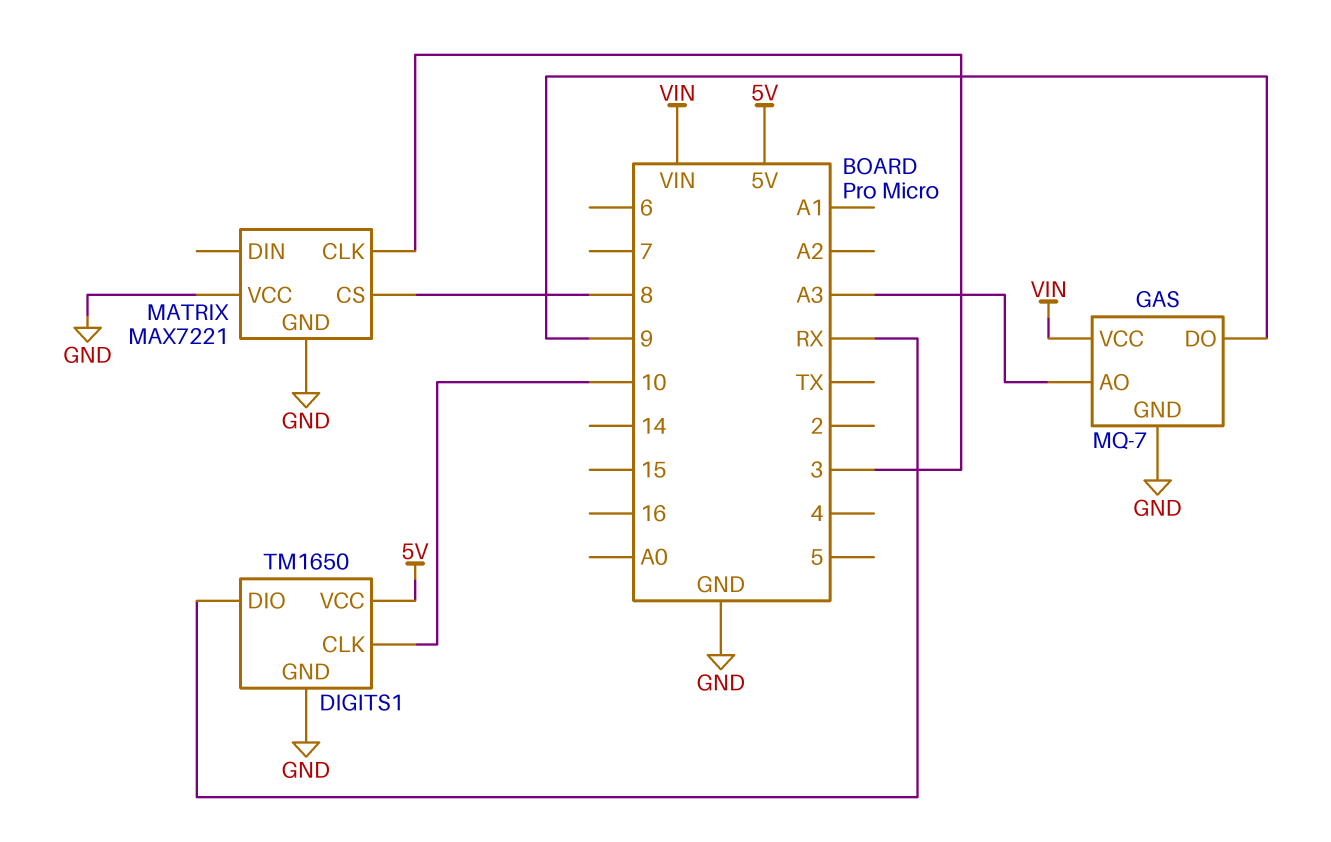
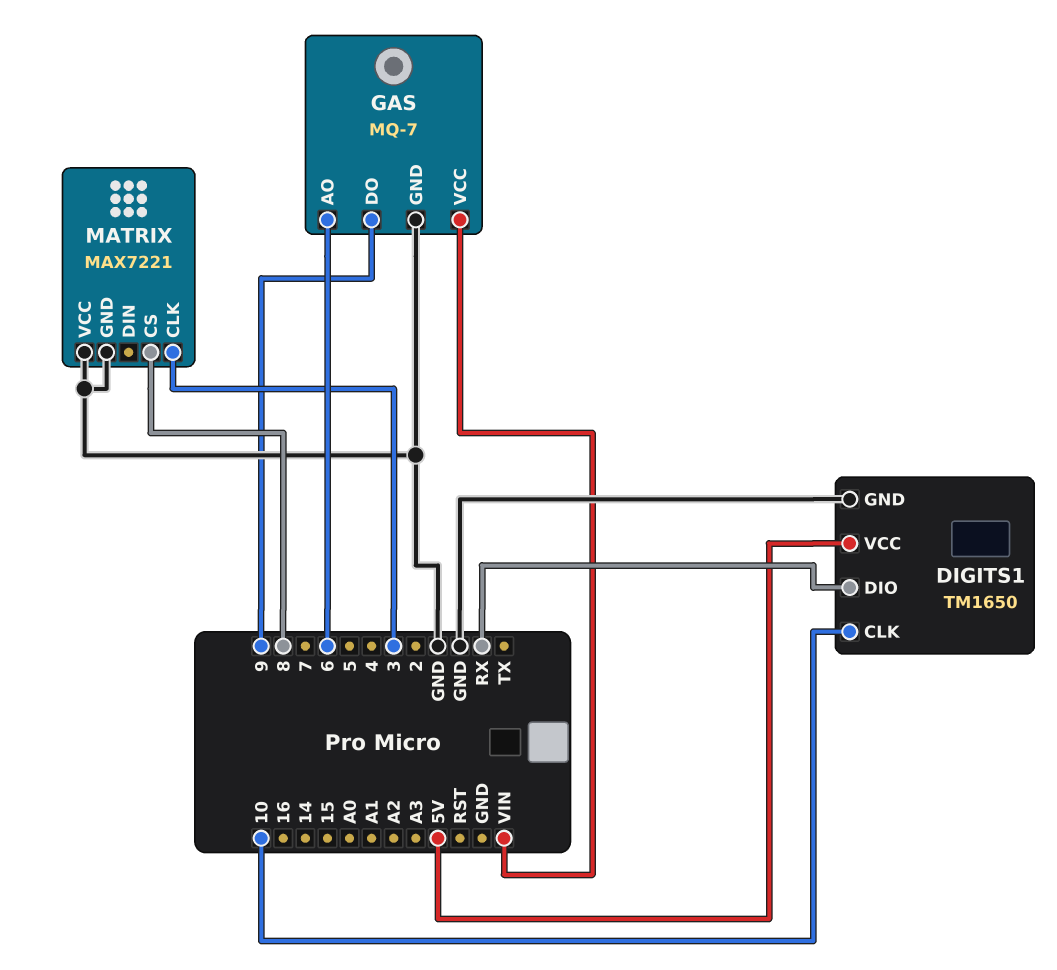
GAS pin AO: A3 -> 6

